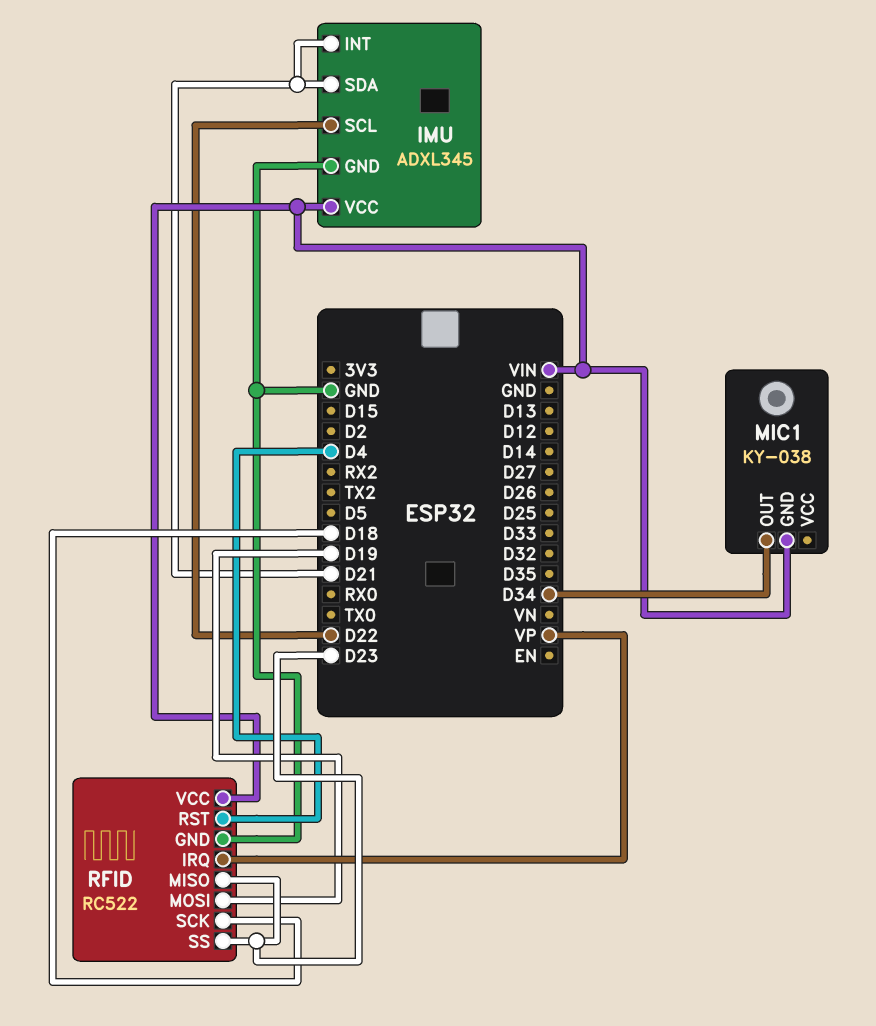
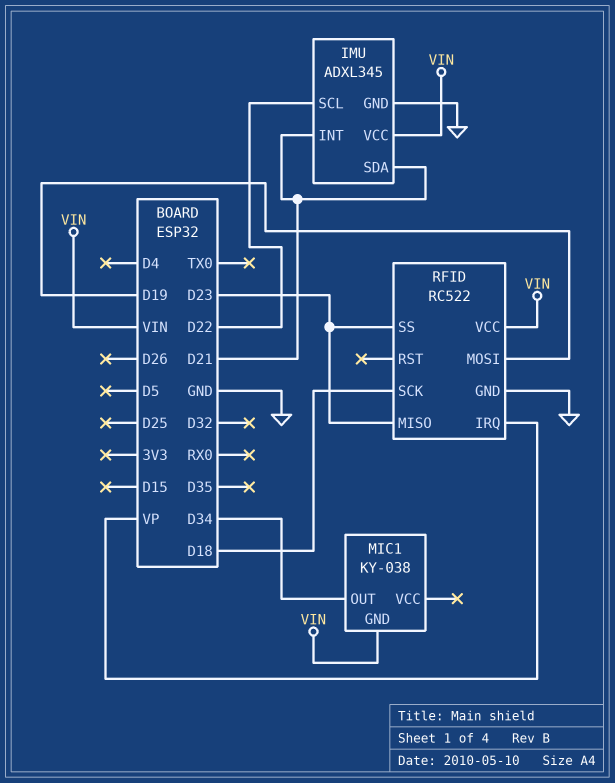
RFID pin RST: D4 -> none

